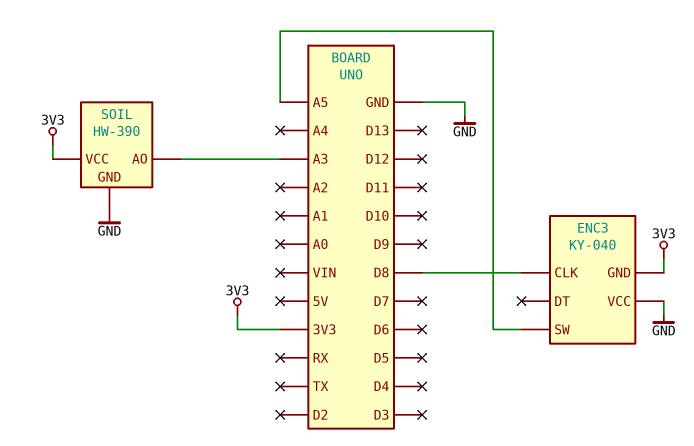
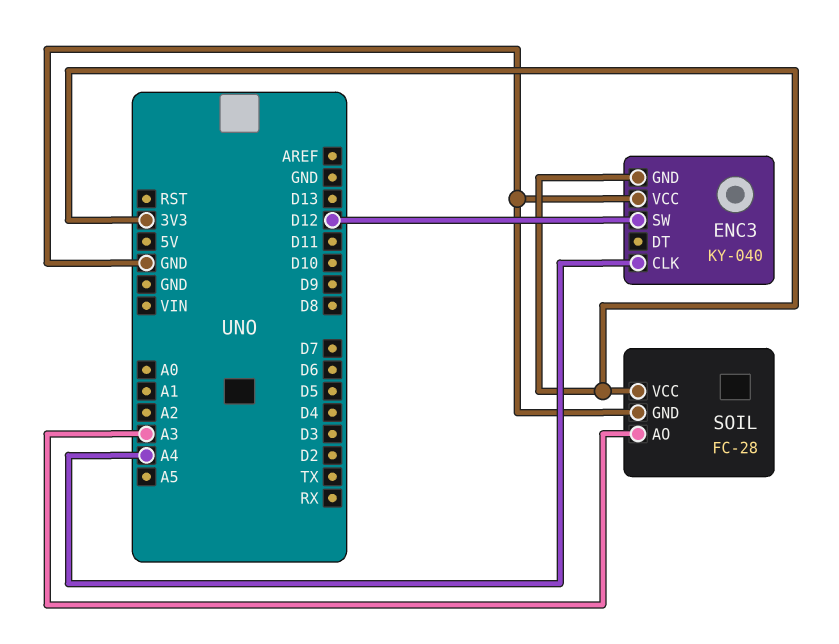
ENC3 pin CLK: D8 -> A4
ENC3 pin SW: A5 -> D12
SOIL: HW-390 -> FC-28

